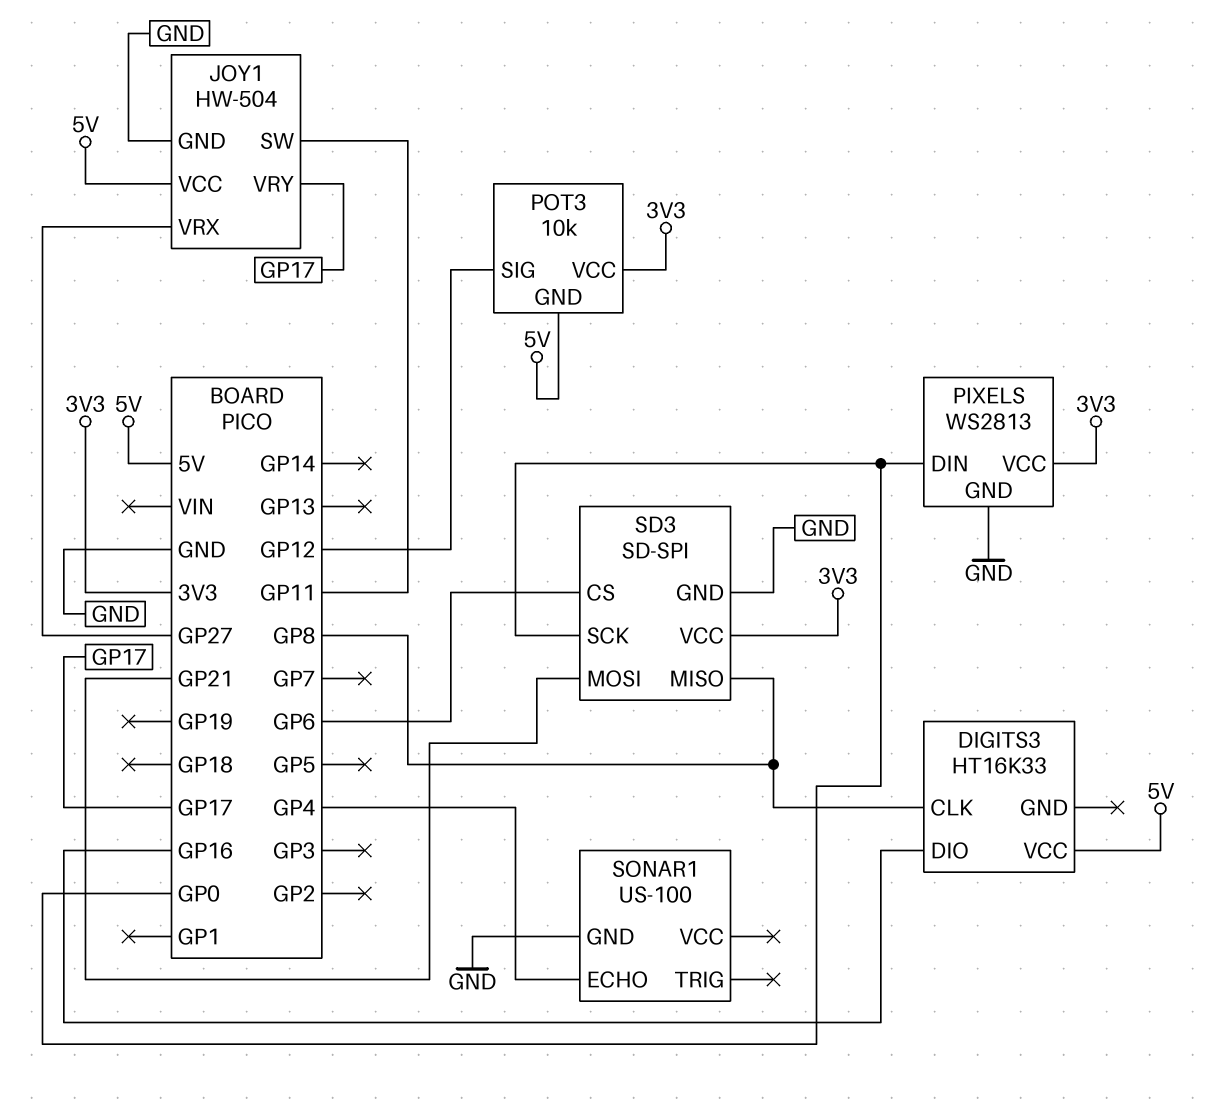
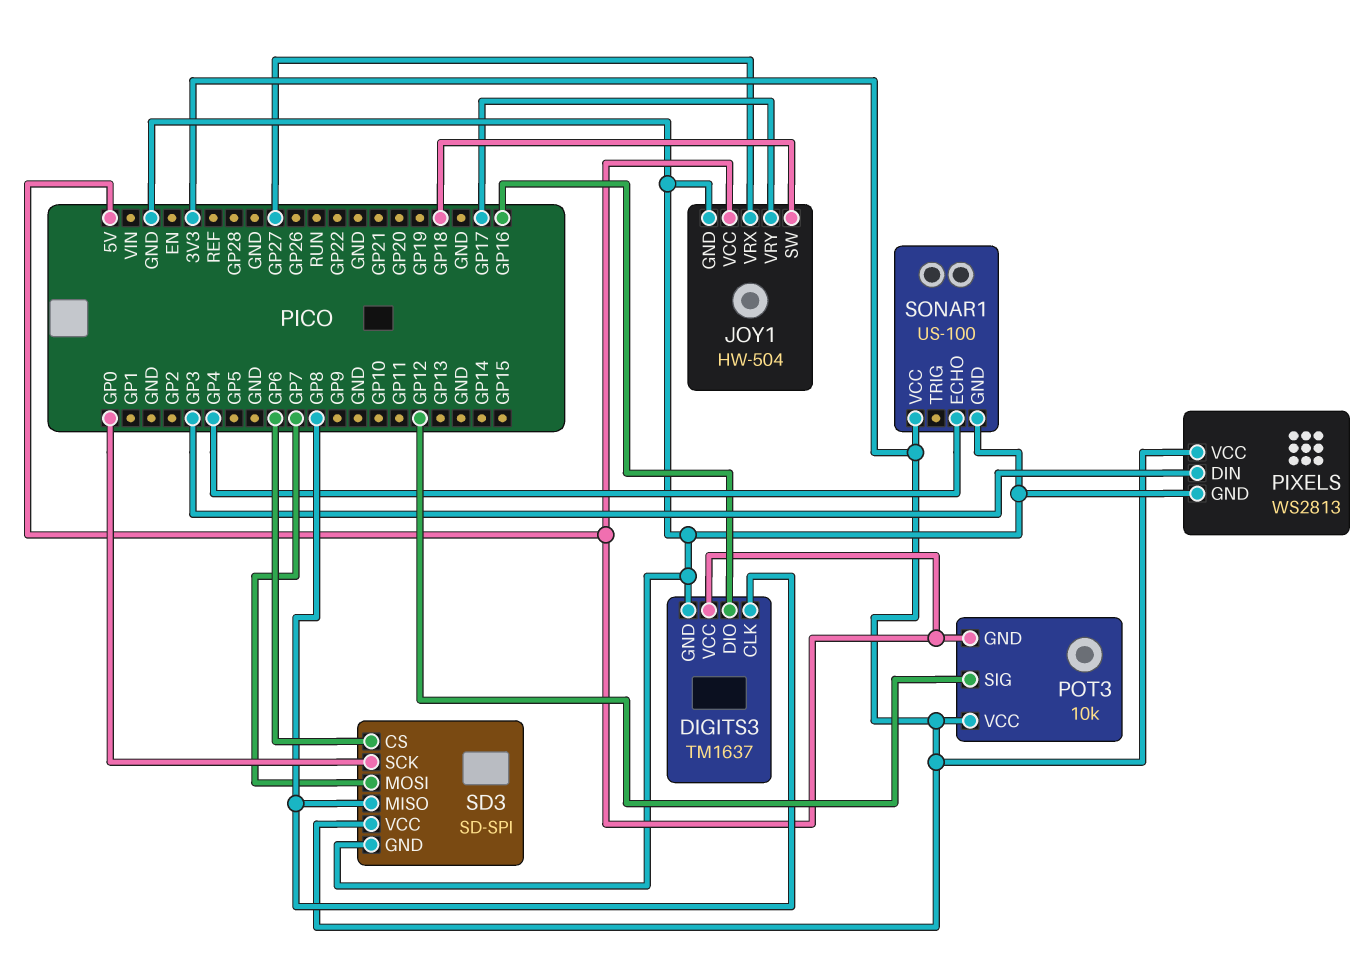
DIGITS3: HT16K33 -> TM1637
DIGITS3 pin GND: none -> GND
JOY1 pin SW: GP11 -> GP18
PIXELS pin DIN: GP0 -> GP3
SD3 pin MOSI: GP21 -> GP7
SONAR1 pin VCC: none -> 3V3

